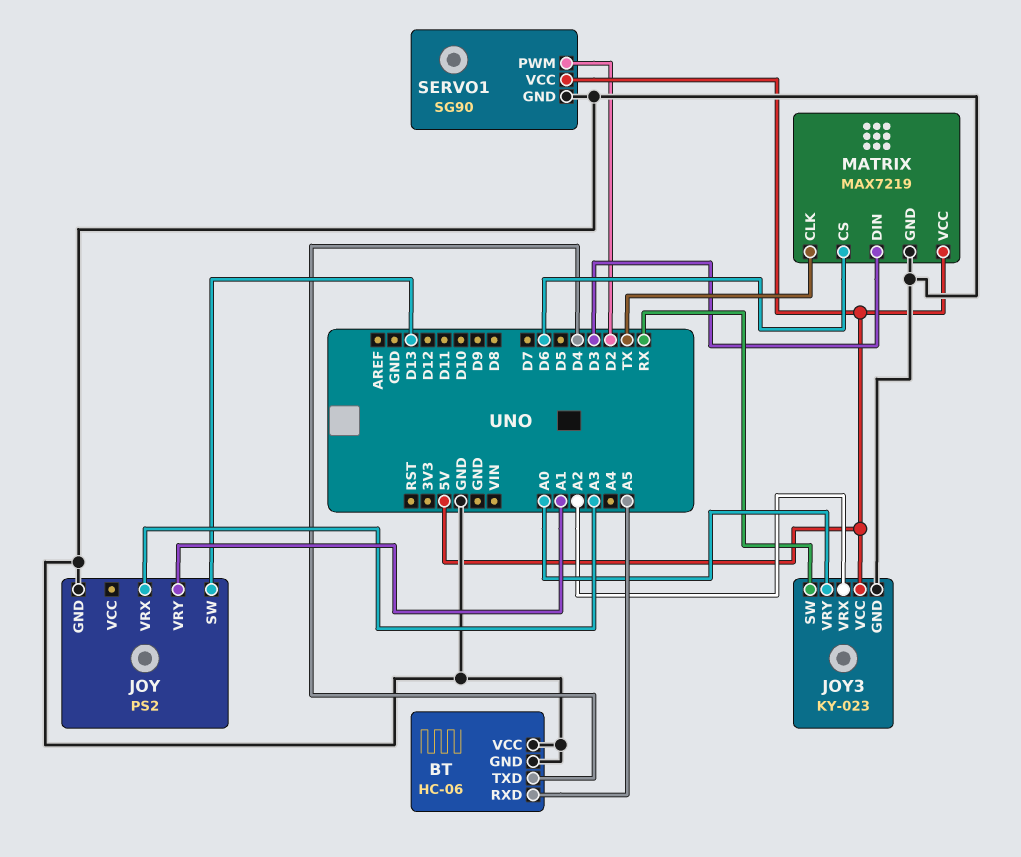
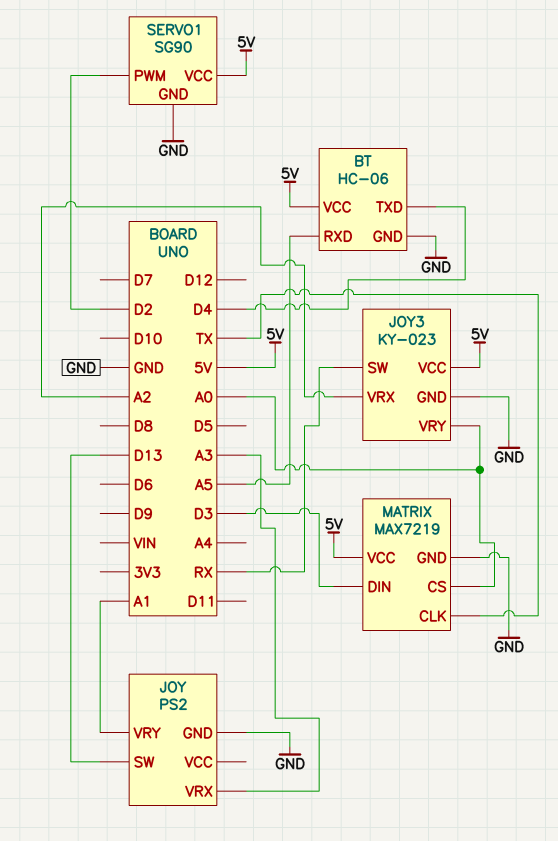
BT pin VCC: GND -> 5V
MATRIX pin CS: D6 -> A0

